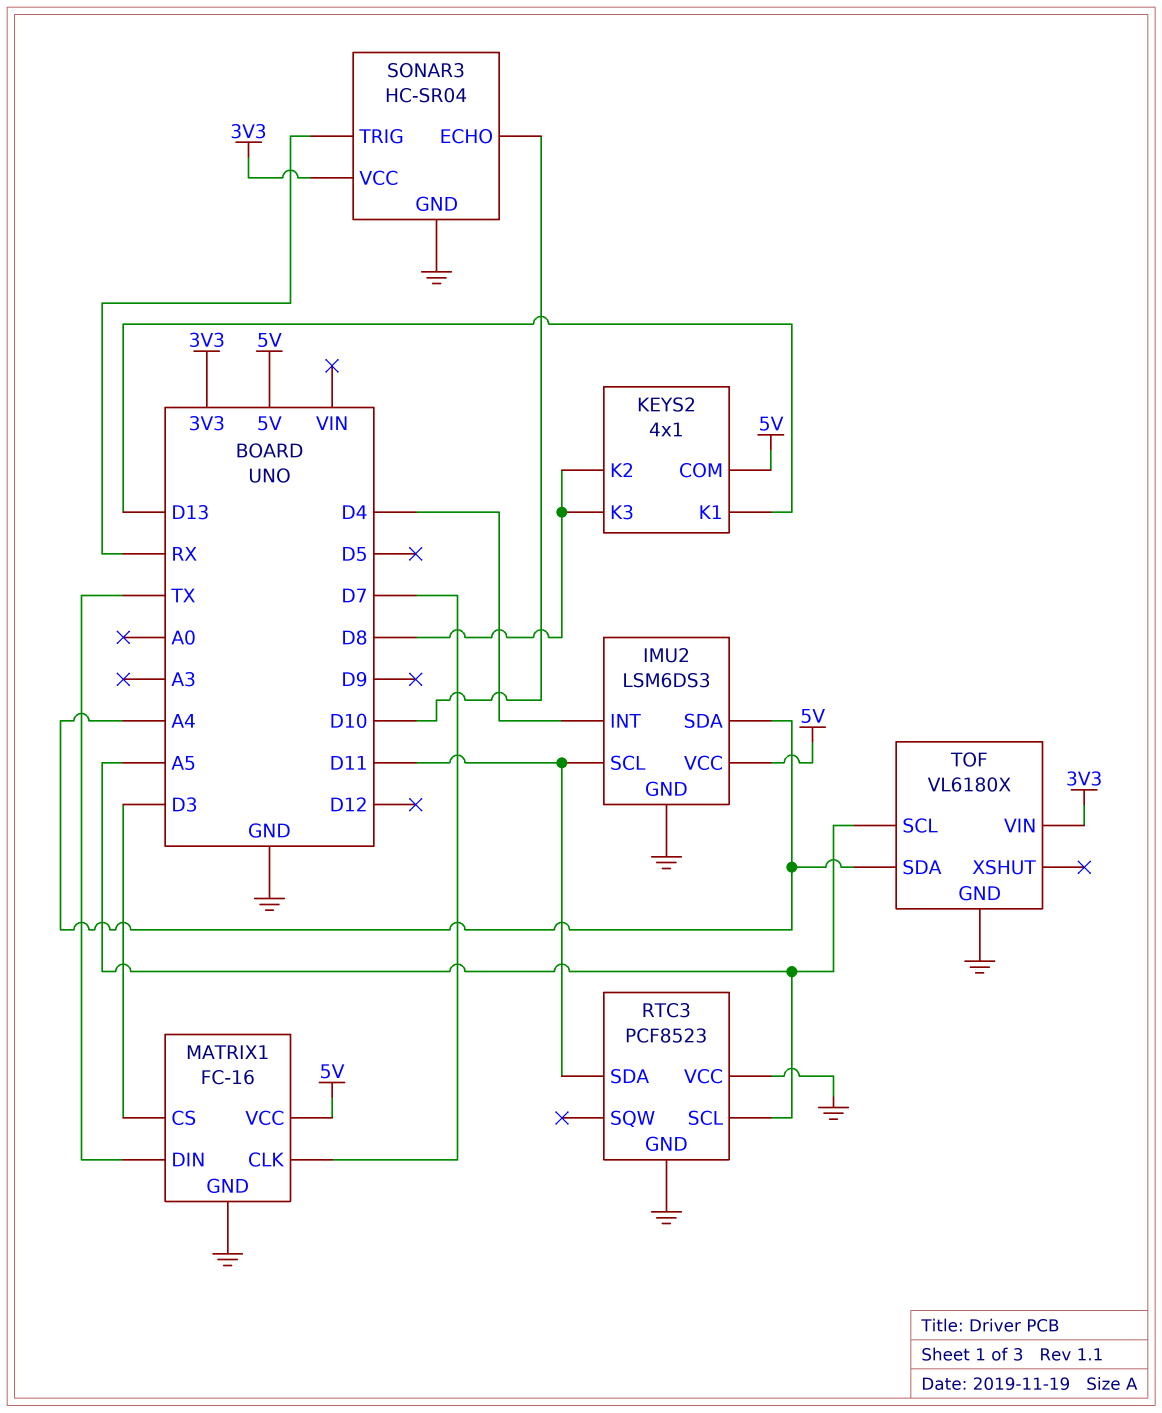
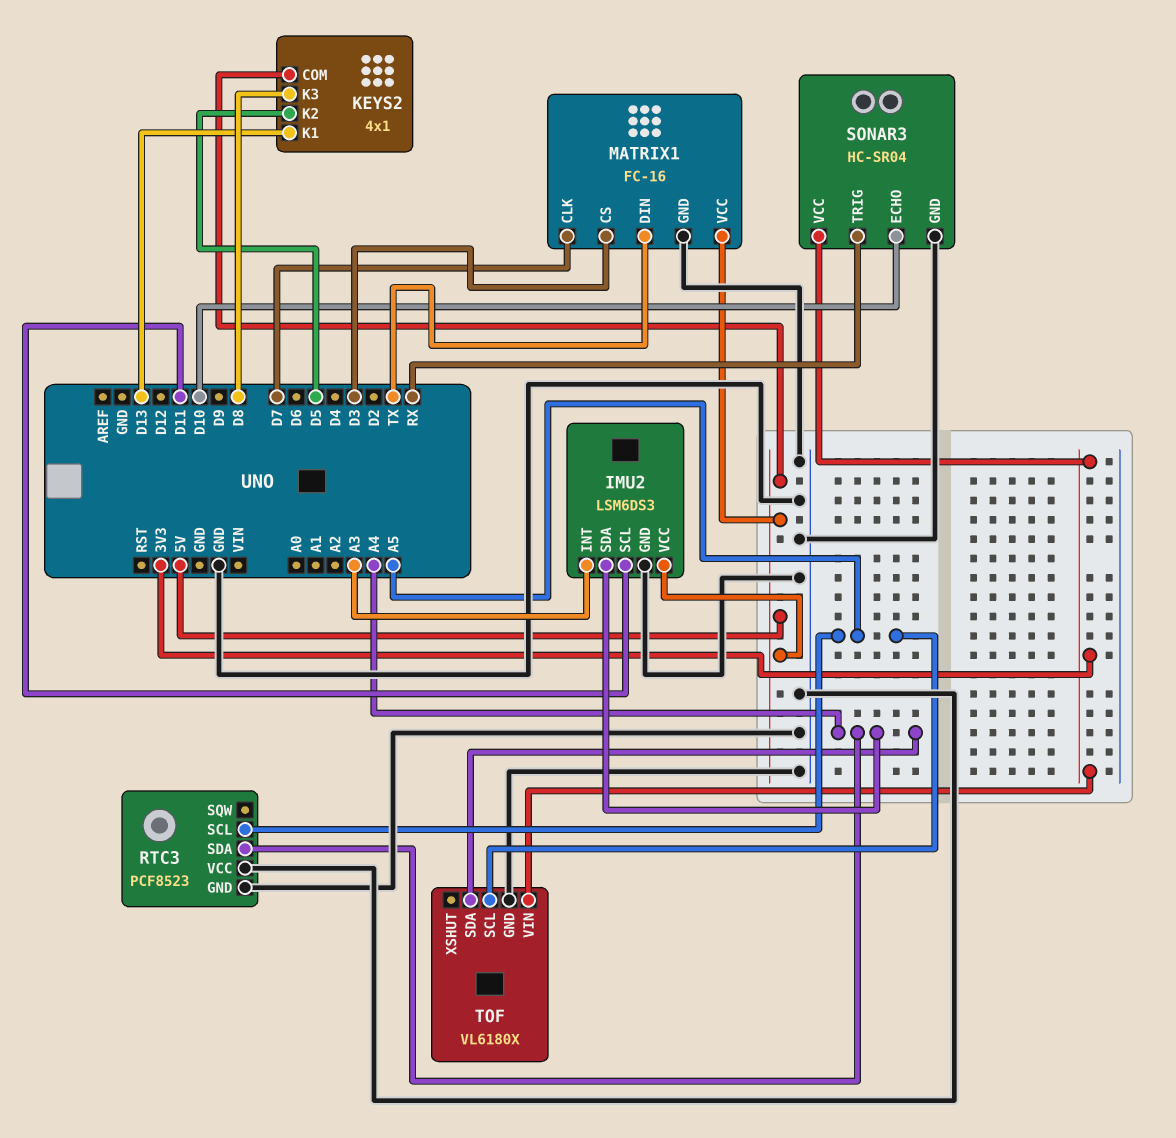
IMU2 pin INT: D4 -> A3
KEYS2 pin K2: D8 -> D5
RTC3 pin SDA: D11 -> A4

